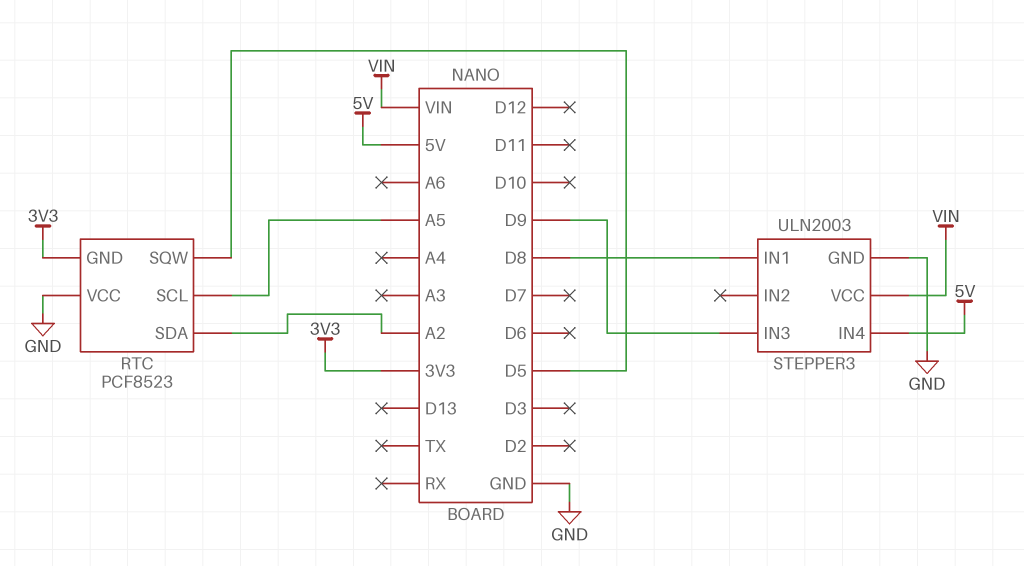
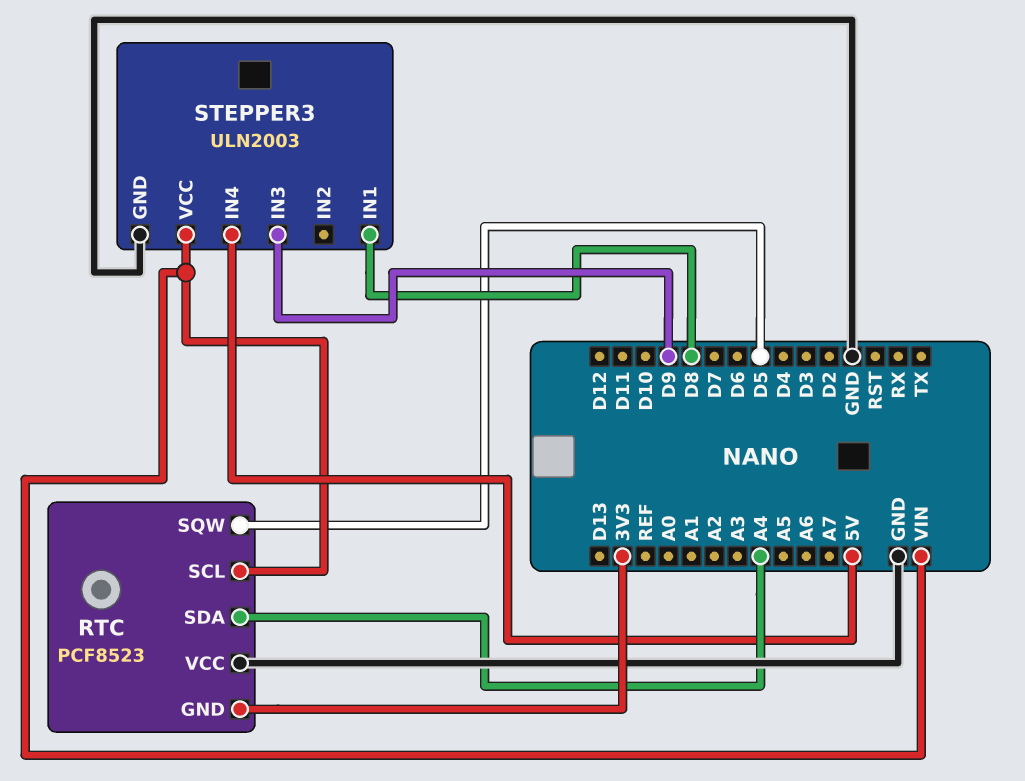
RTC pin SCL: A5 -> VIN
RTC pin SDA: A2 -> A4

